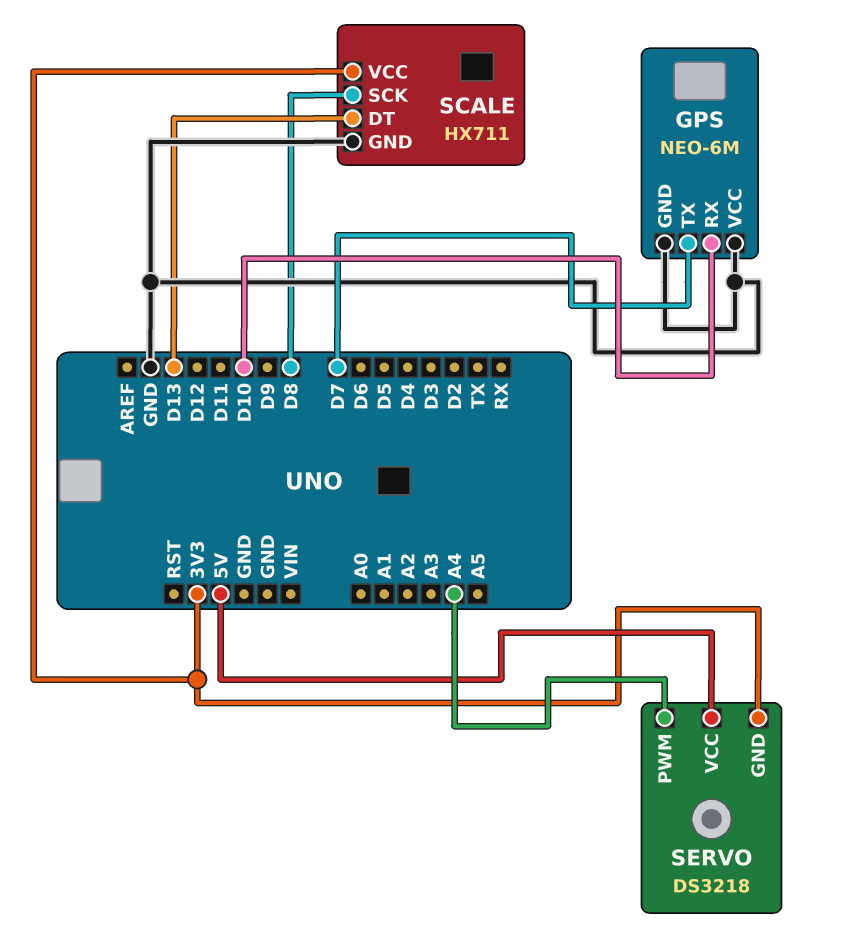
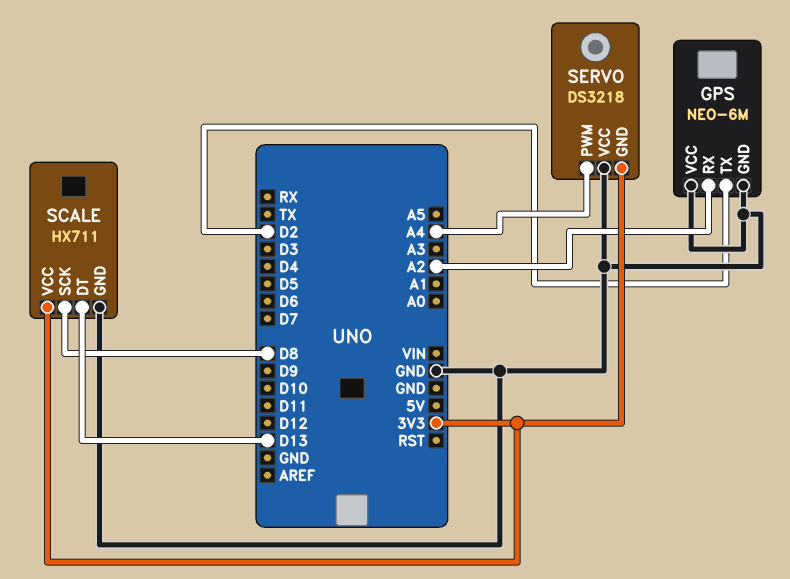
GPS pin RX: D10 -> A2
GPS pin TX: D7 -> D2
SERVO pin VCC: 5V -> GND

